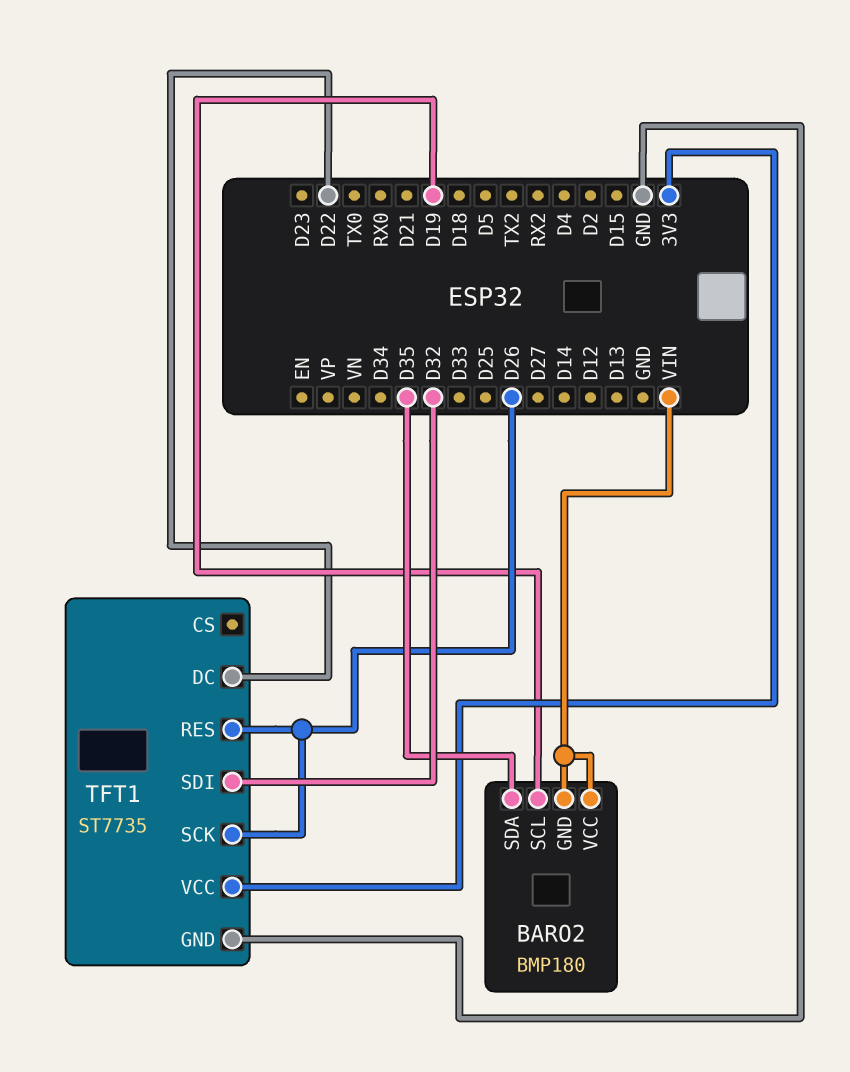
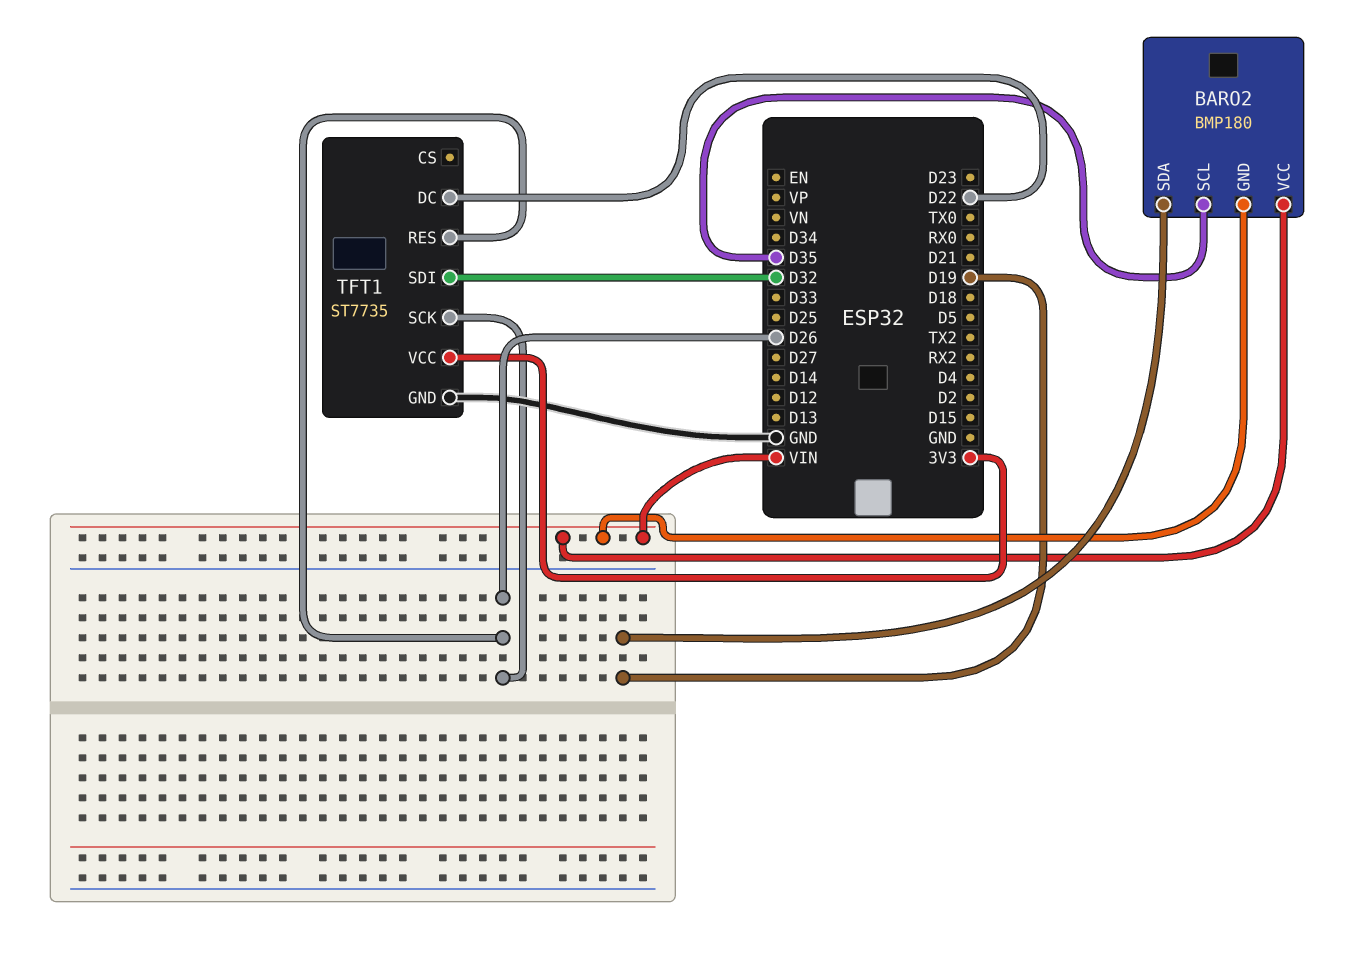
BARO2 pin SCL: D19 -> D35
BARO2 pin SDA: D35 -> D19

